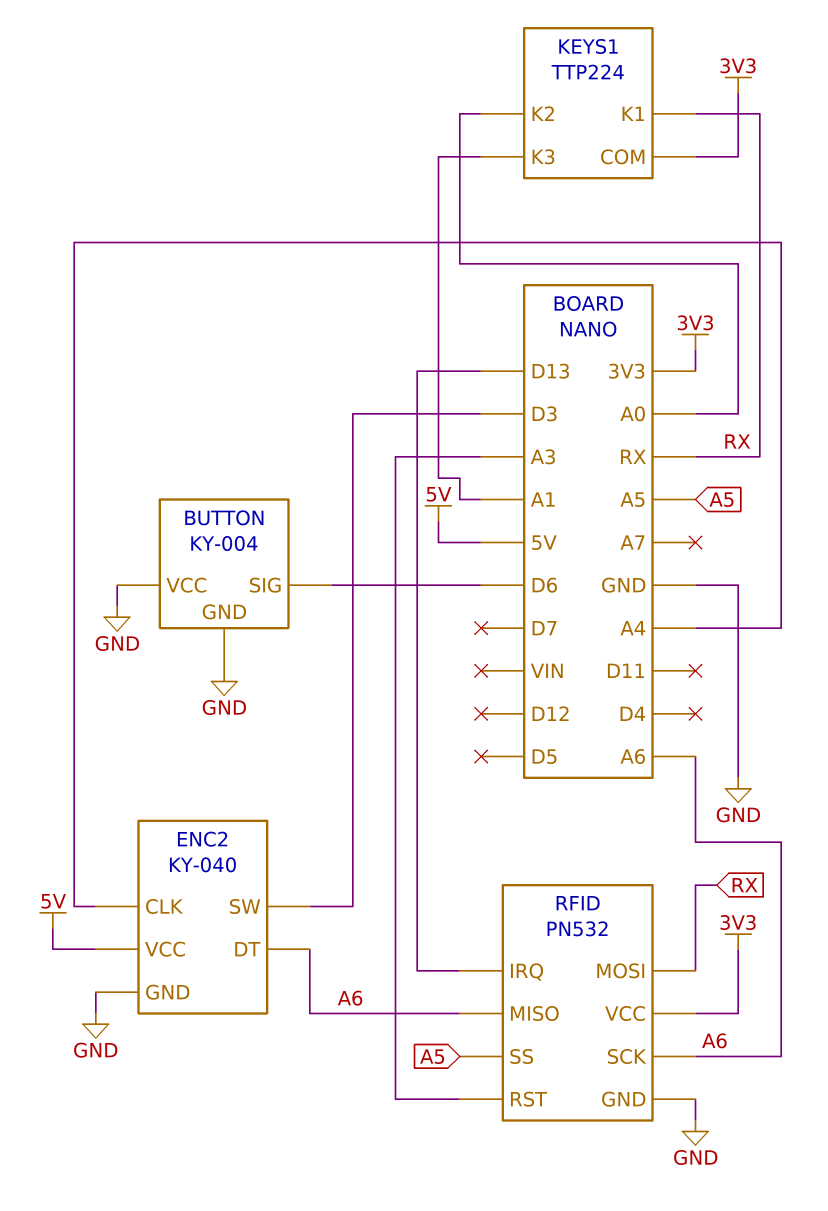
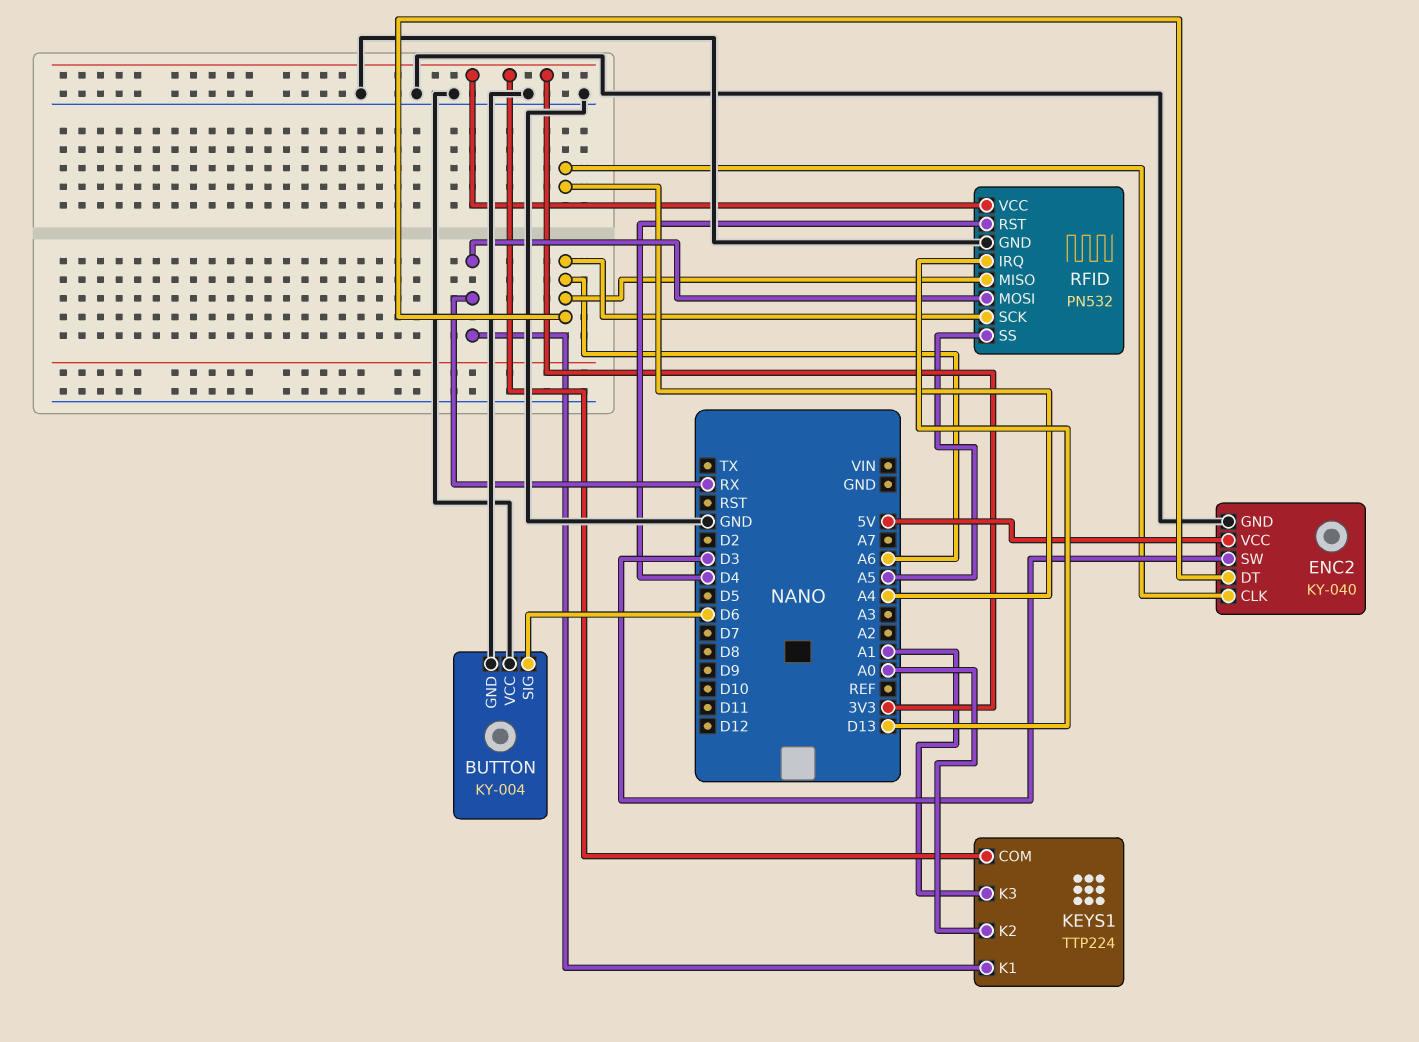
RFID pin RST: A3 -> D4

